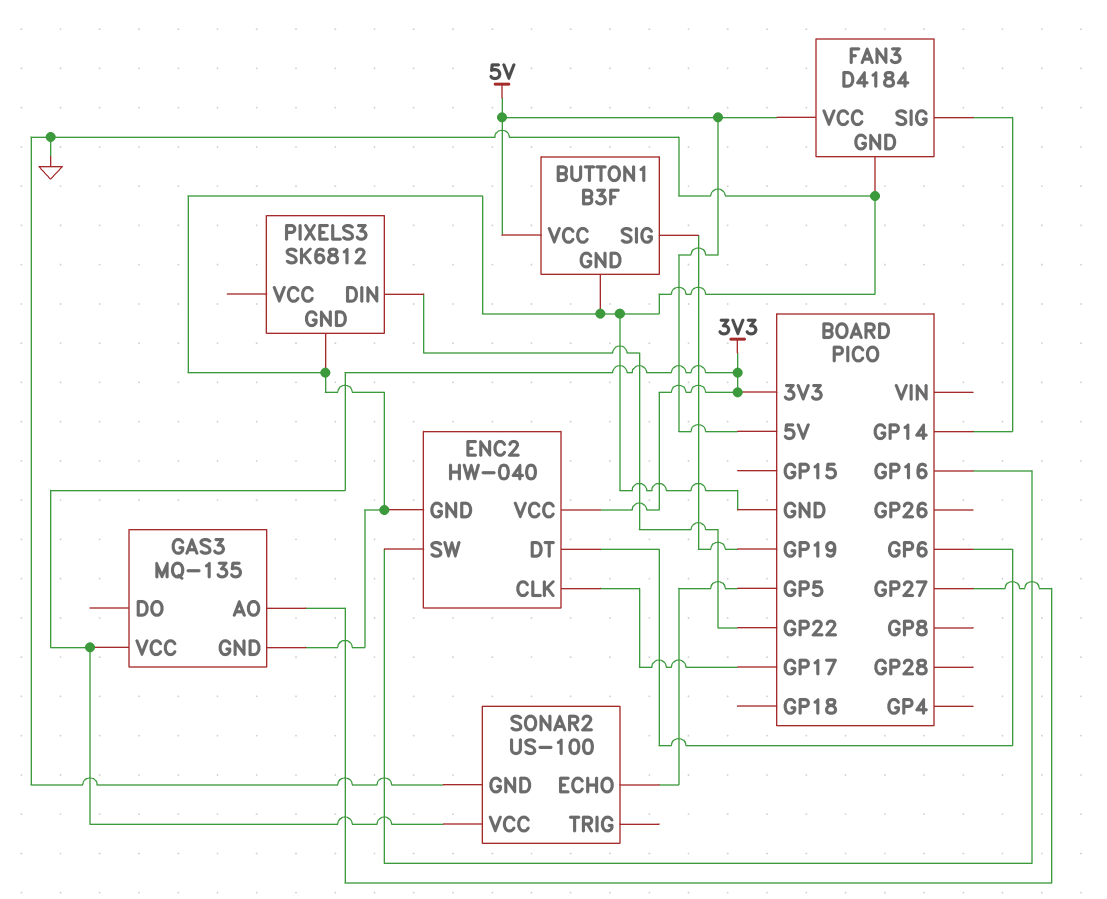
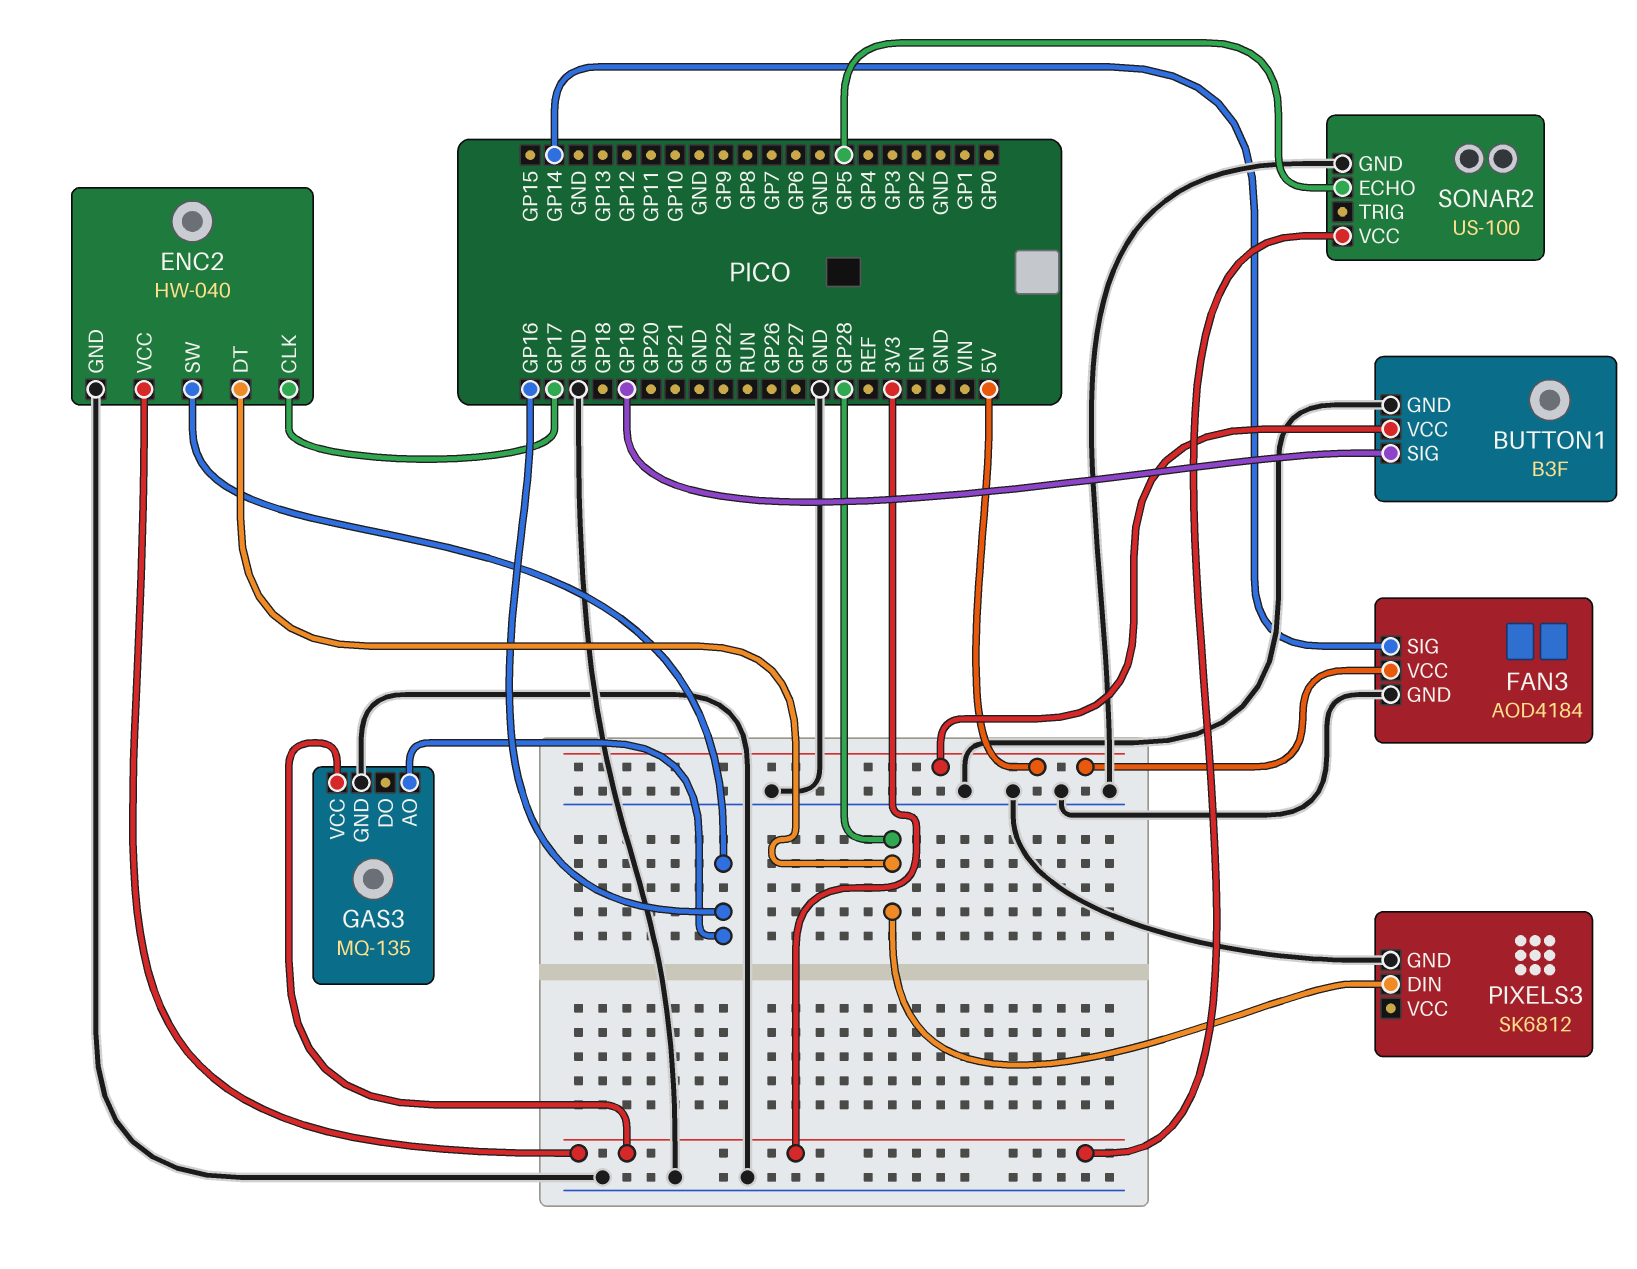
ENC2 pin DT: GP6 -> GP28
FAN3: D4184 -> AOD4184
GAS3 pin AO: GP27 -> GP16
PIXELS3 pin DIN: GP22 -> GP28

